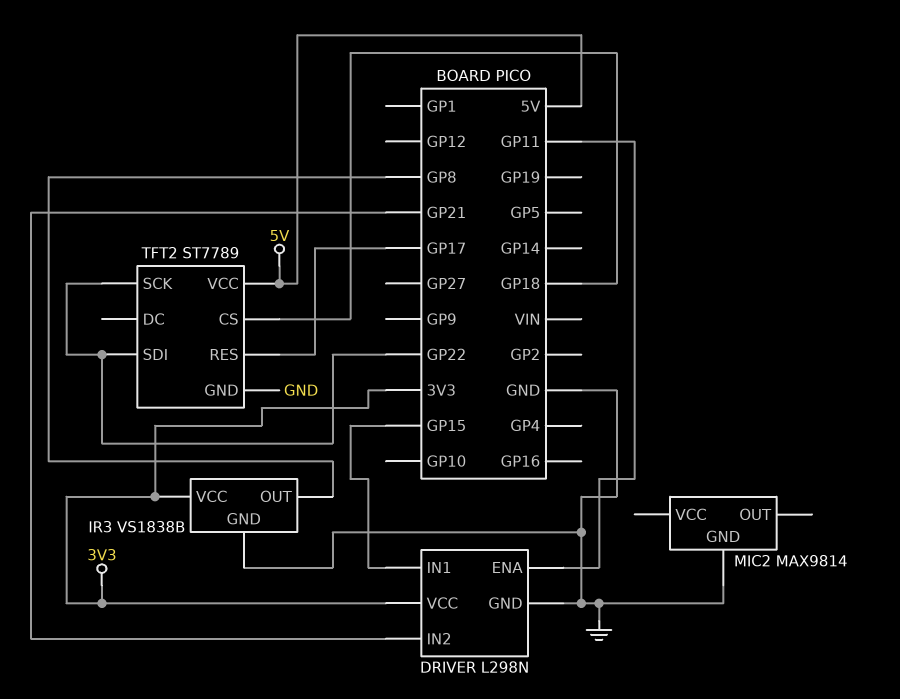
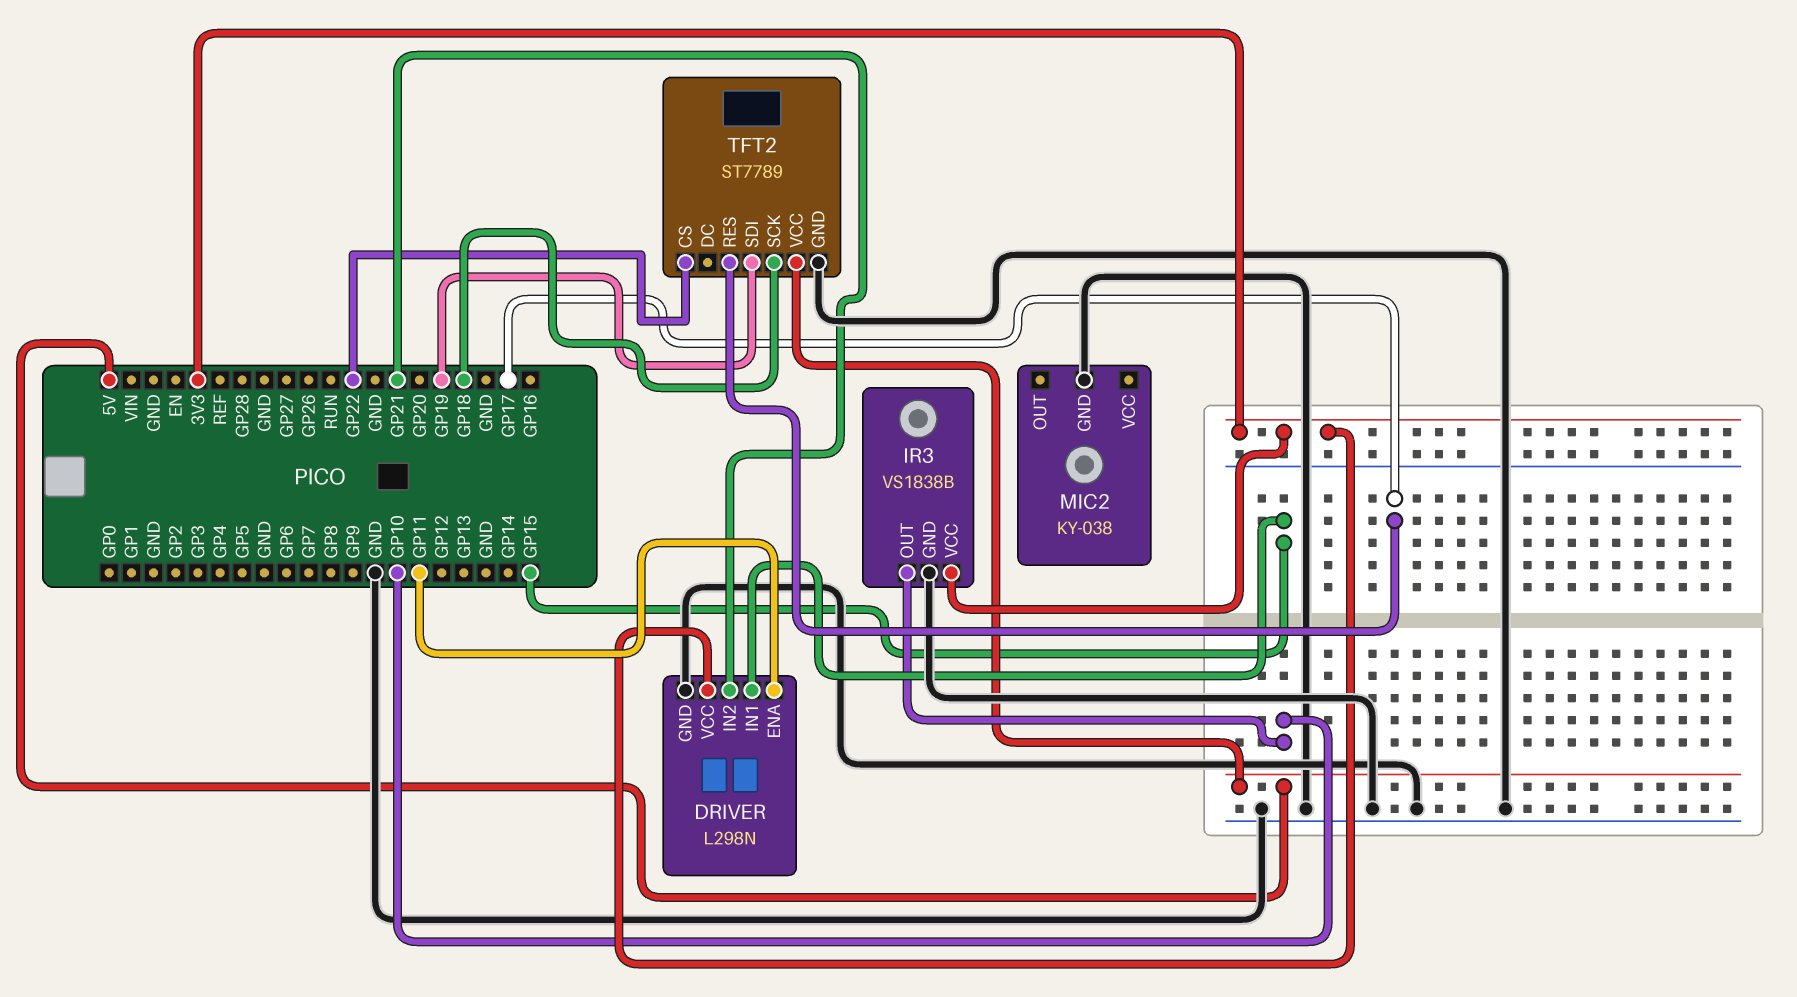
IR3 pin OUT: GP8 -> GP10
MIC2: MAX9814 -> KY-038
TFT2 pin CS: GP18 -> GP22
TFT2 pin SCK: GP22 -> GP18
TFT2 pin SDI: GP22 -> GP19

